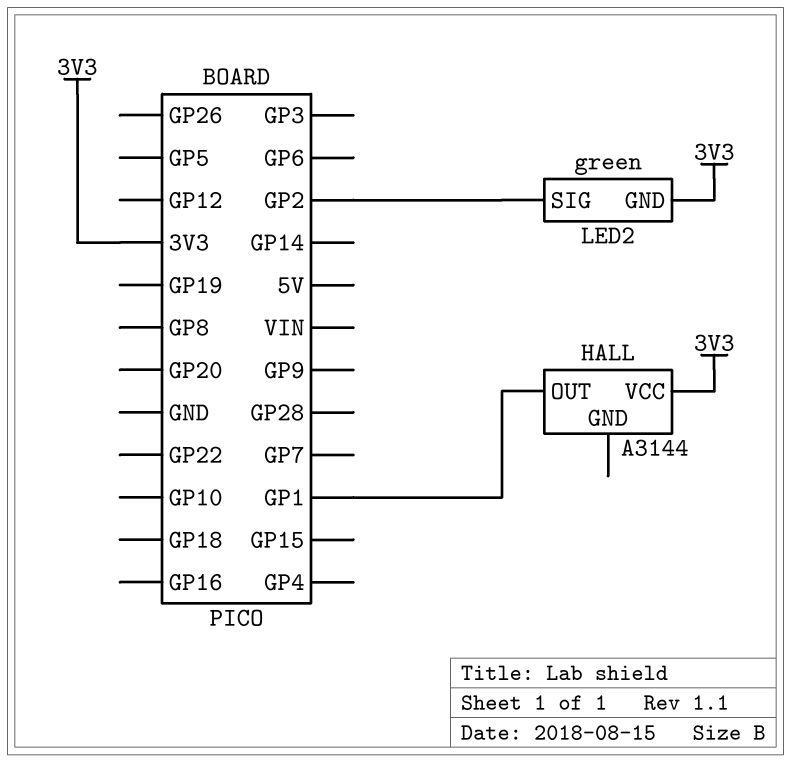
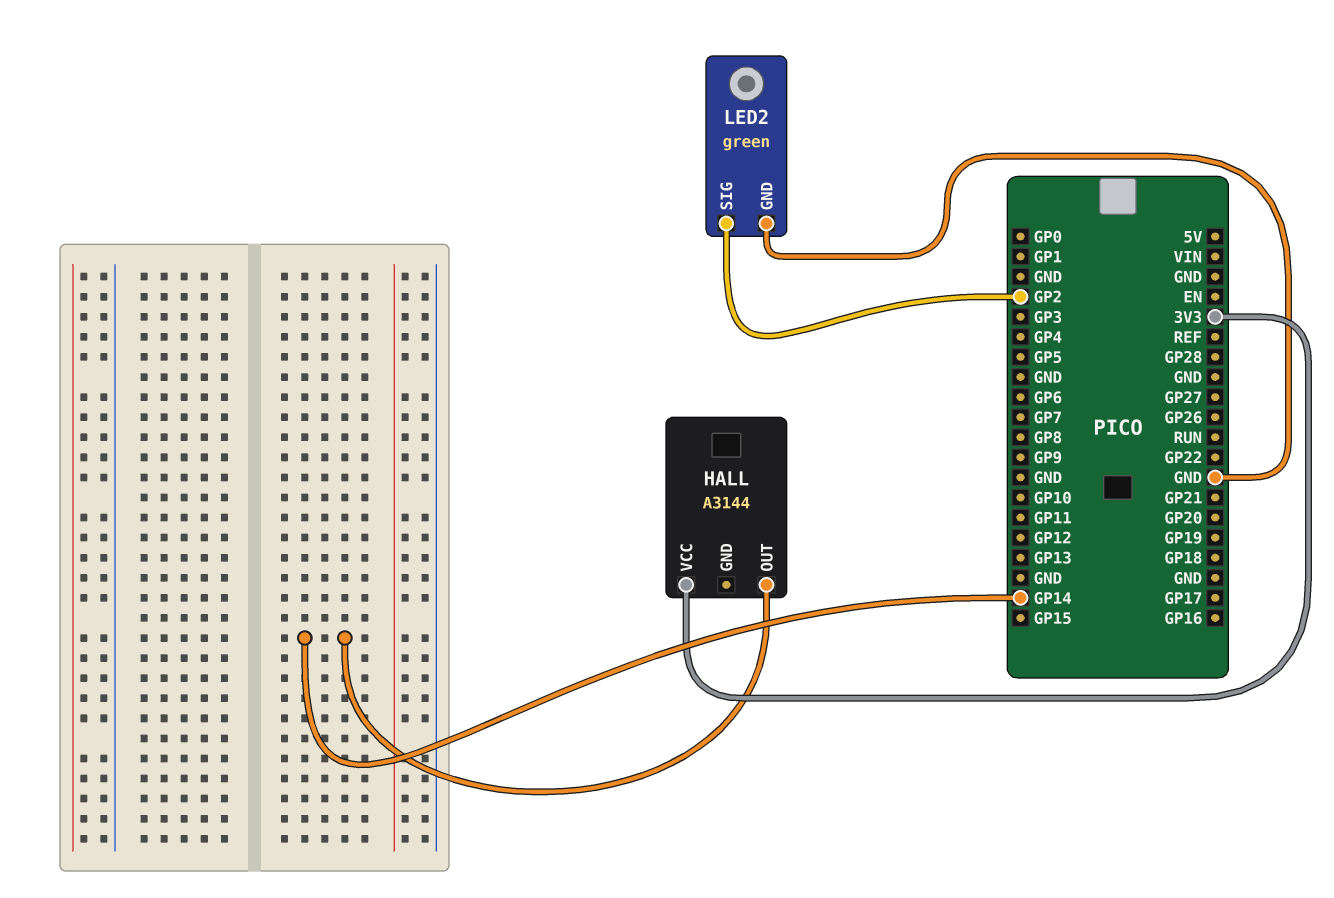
HALL pin OUT: GP1 -> GP14
LED2 pin GND: 3V3 -> GND

